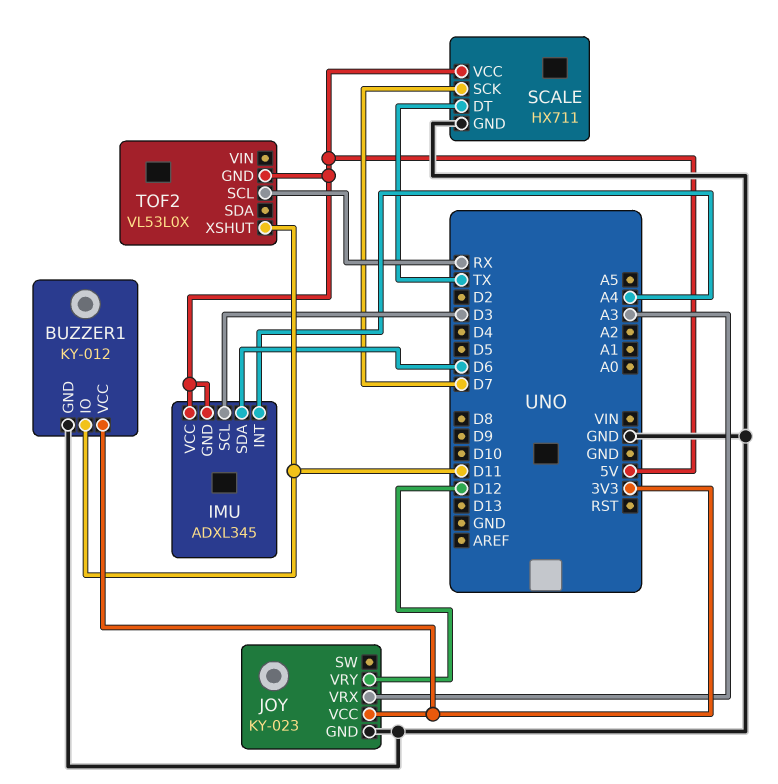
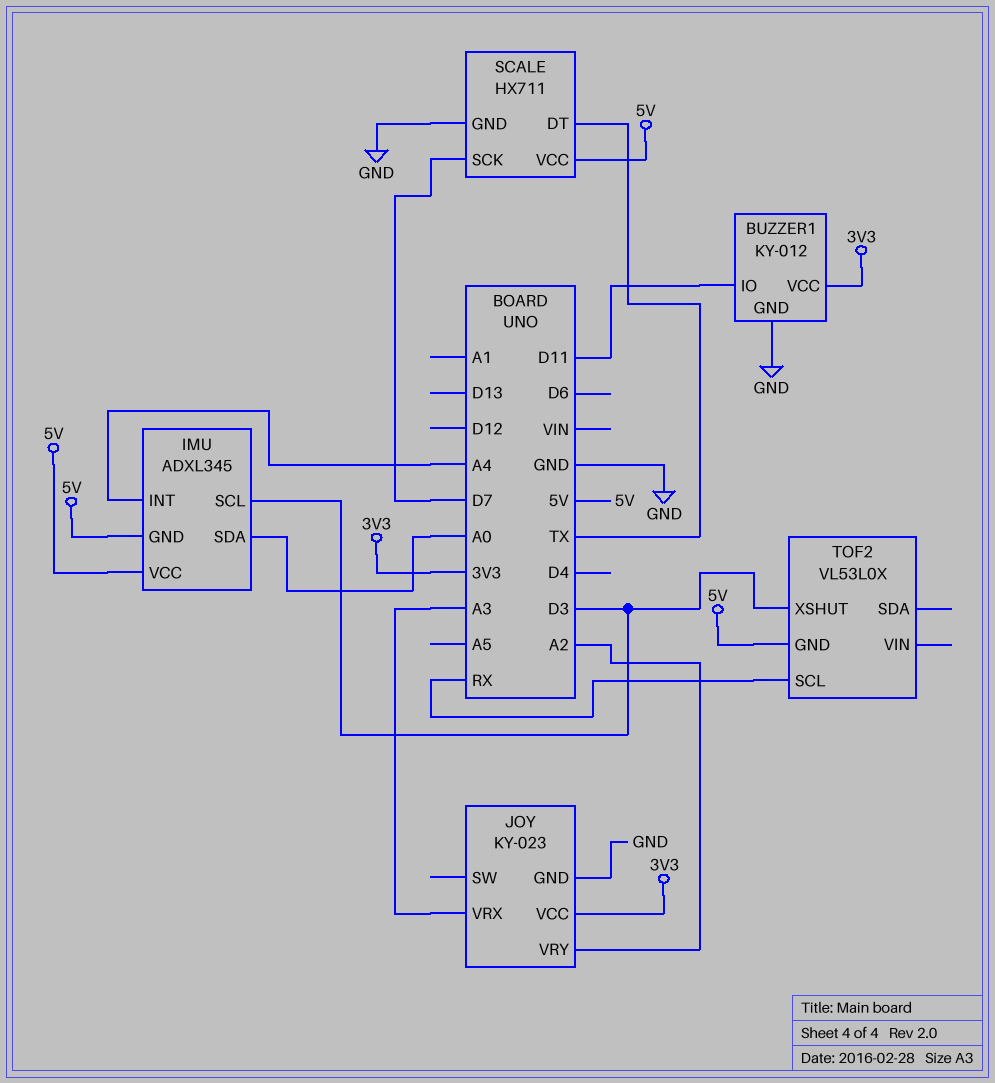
IMU pin SDA: D6 -> A0
JOY pin VRY: D12 -> A2
TOF2 pin XSHUT: D11 -> D3

